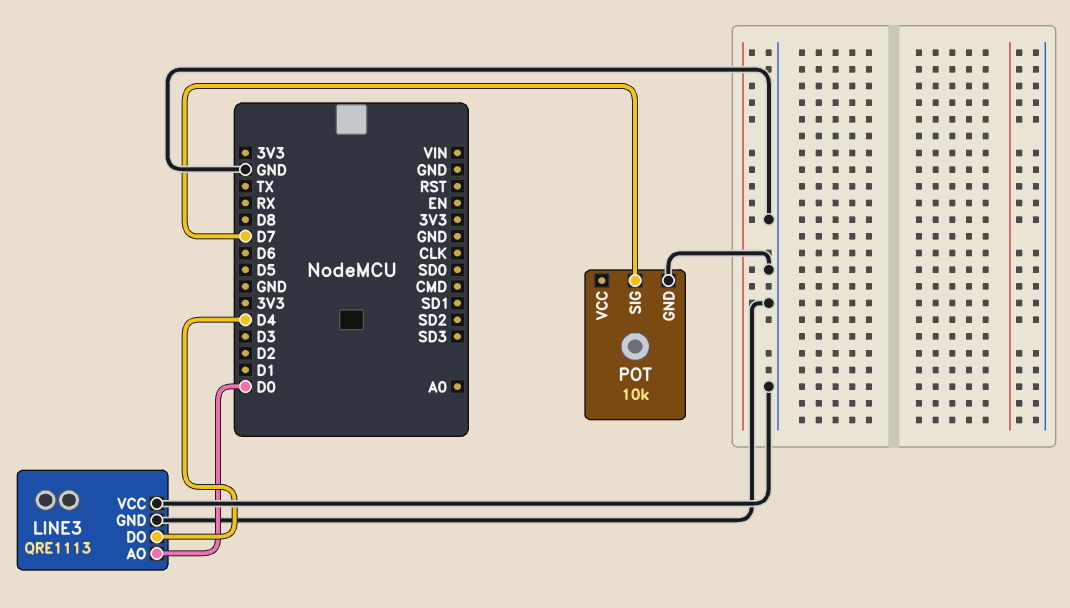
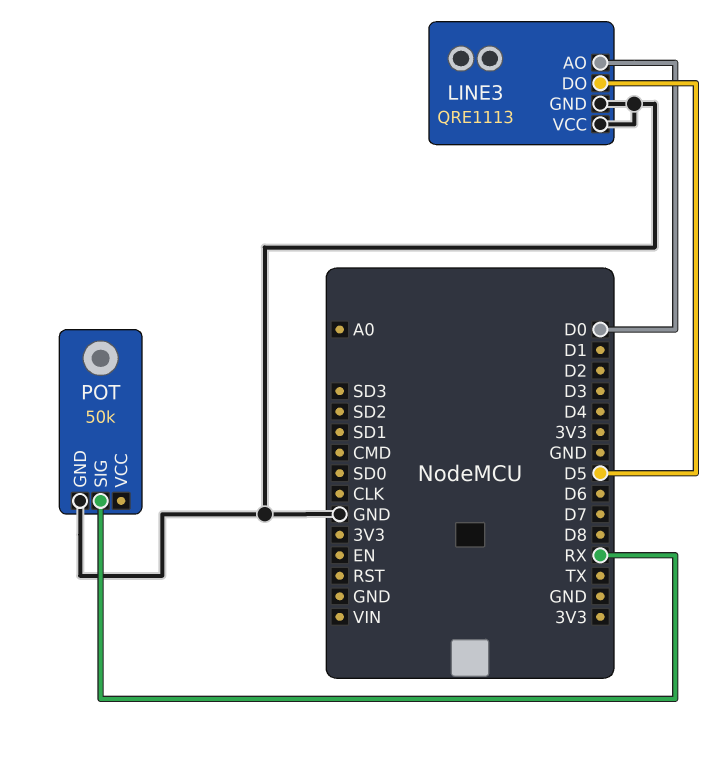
LINE3 pin DO: D4 -> D5
POT: 10k -> 50k
POT pin SIG: D7 -> RX

